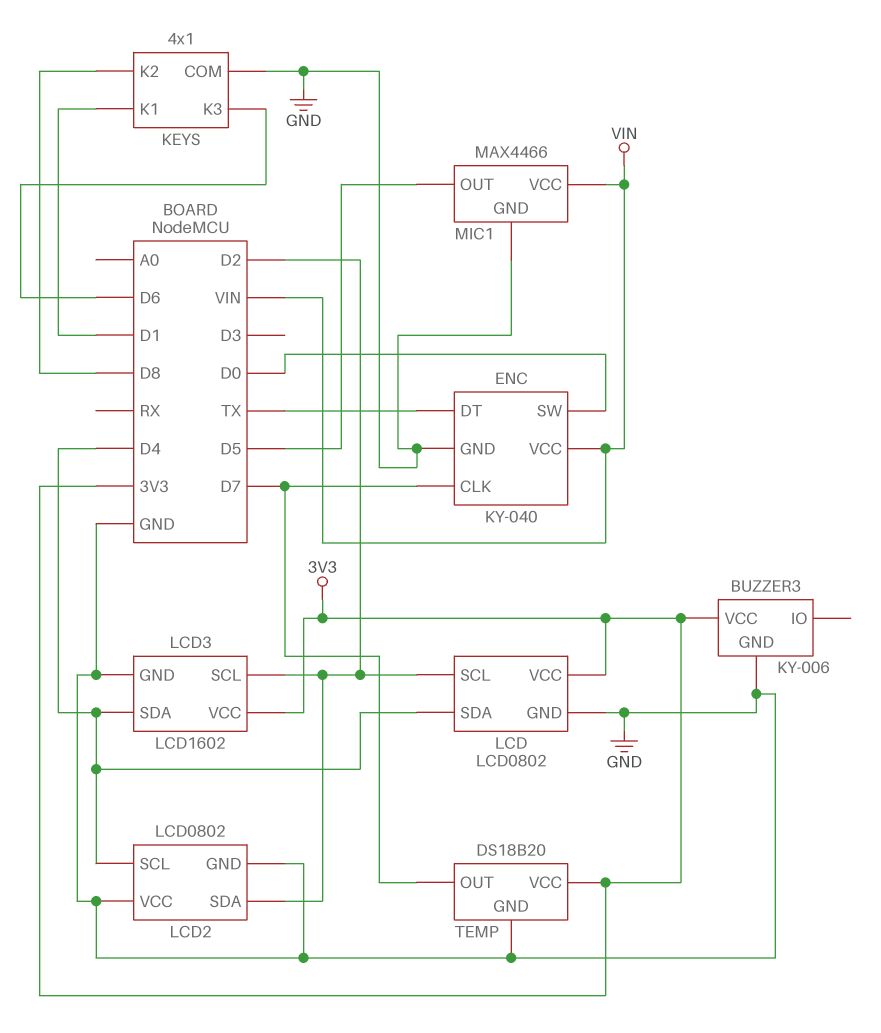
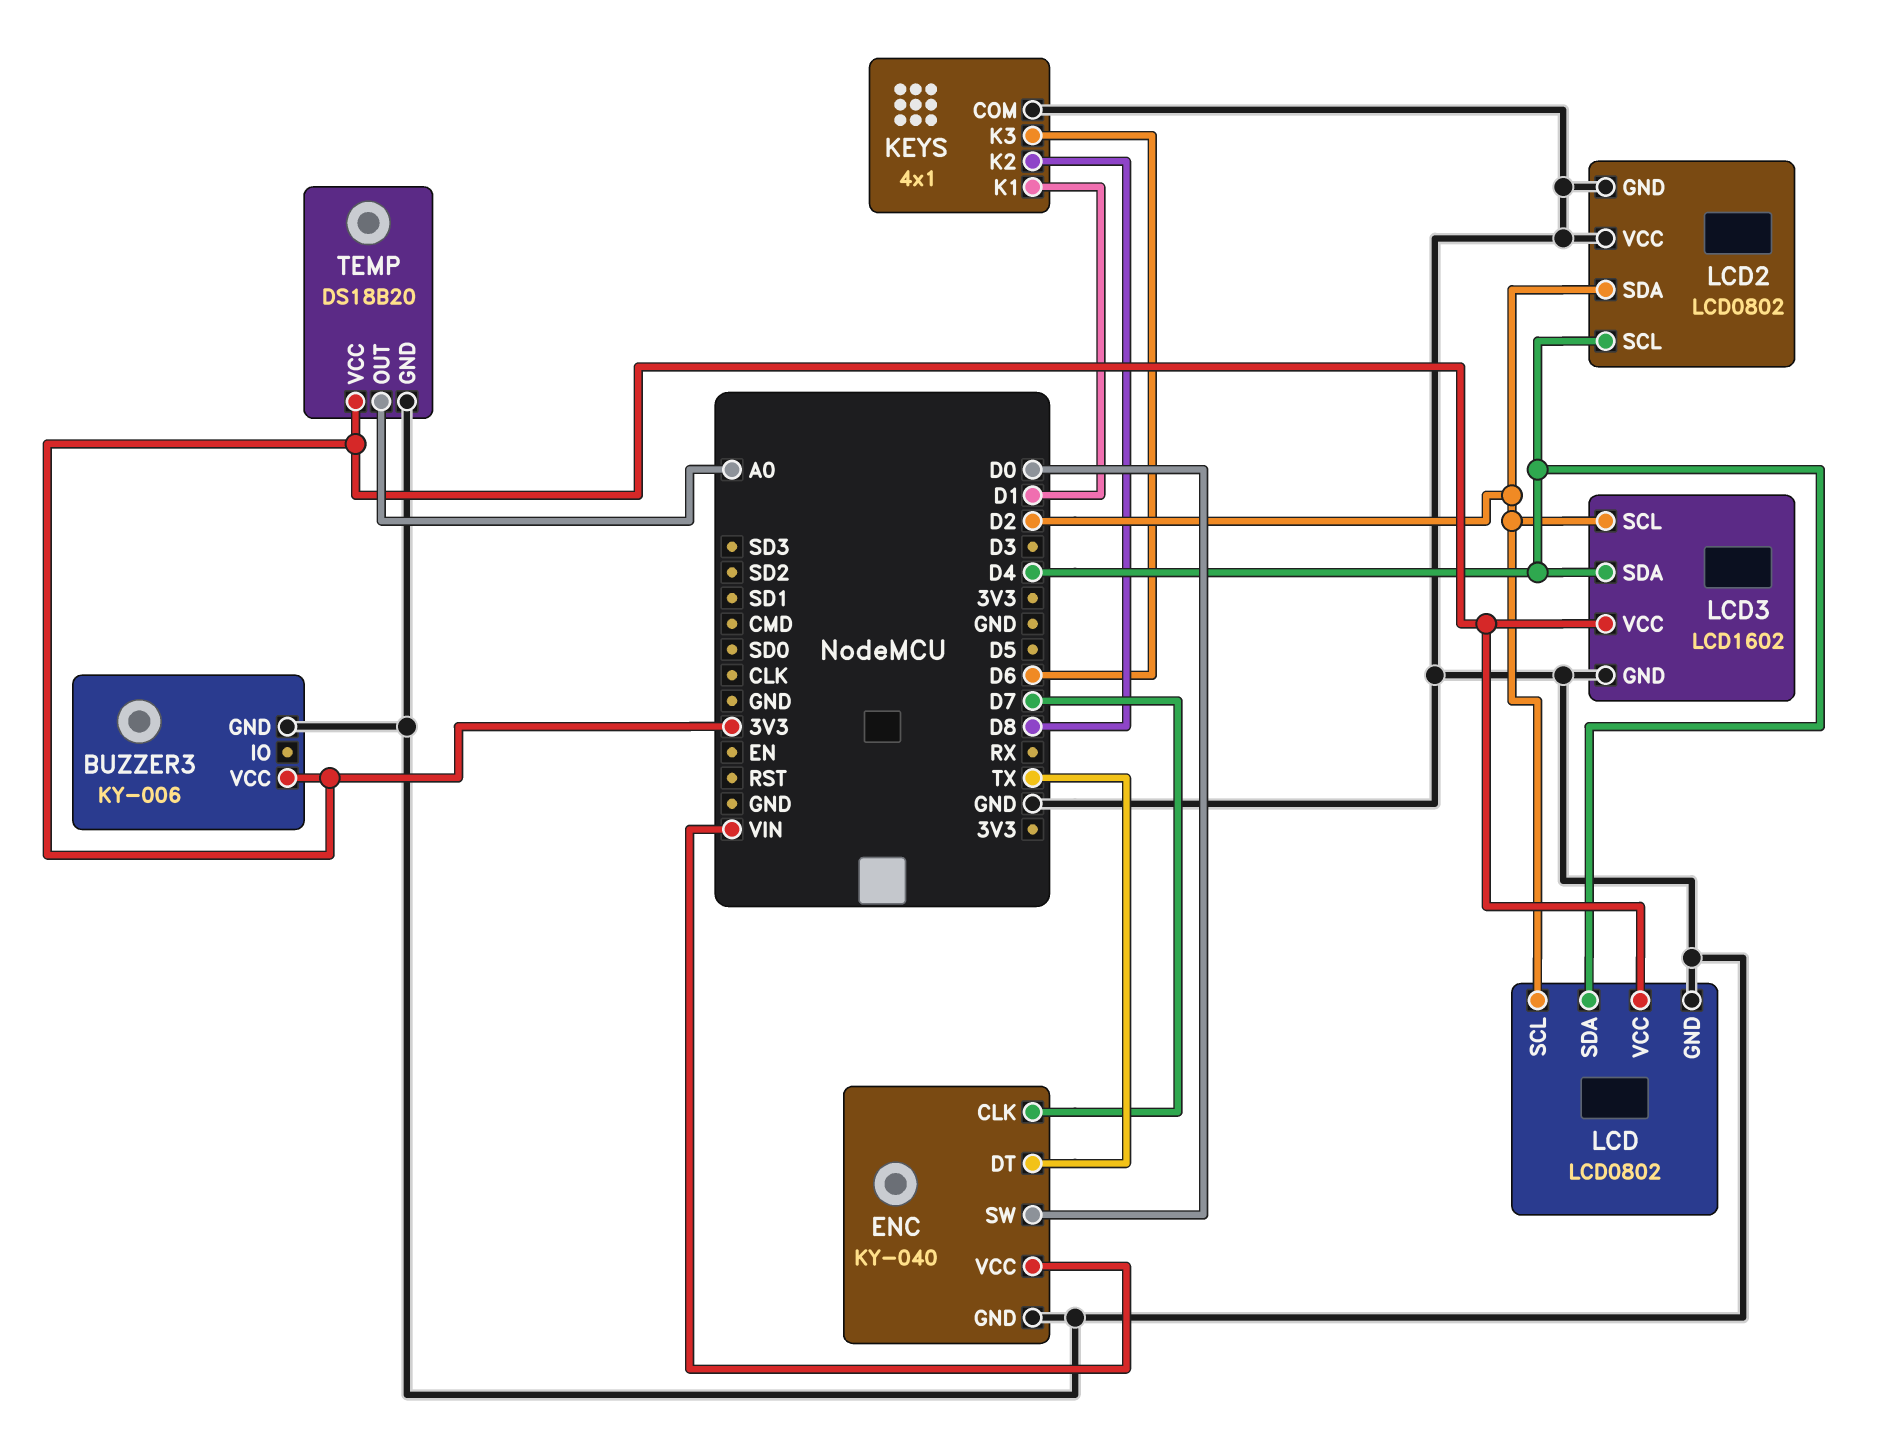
MIC1: MAX4466 -> none
MIC1 pin GND: GND -> none
MIC1 pin OUT: D5 -> none
MIC1 pin VCC: VIN -> none
TEMP pin OUT: D7 -> A0

